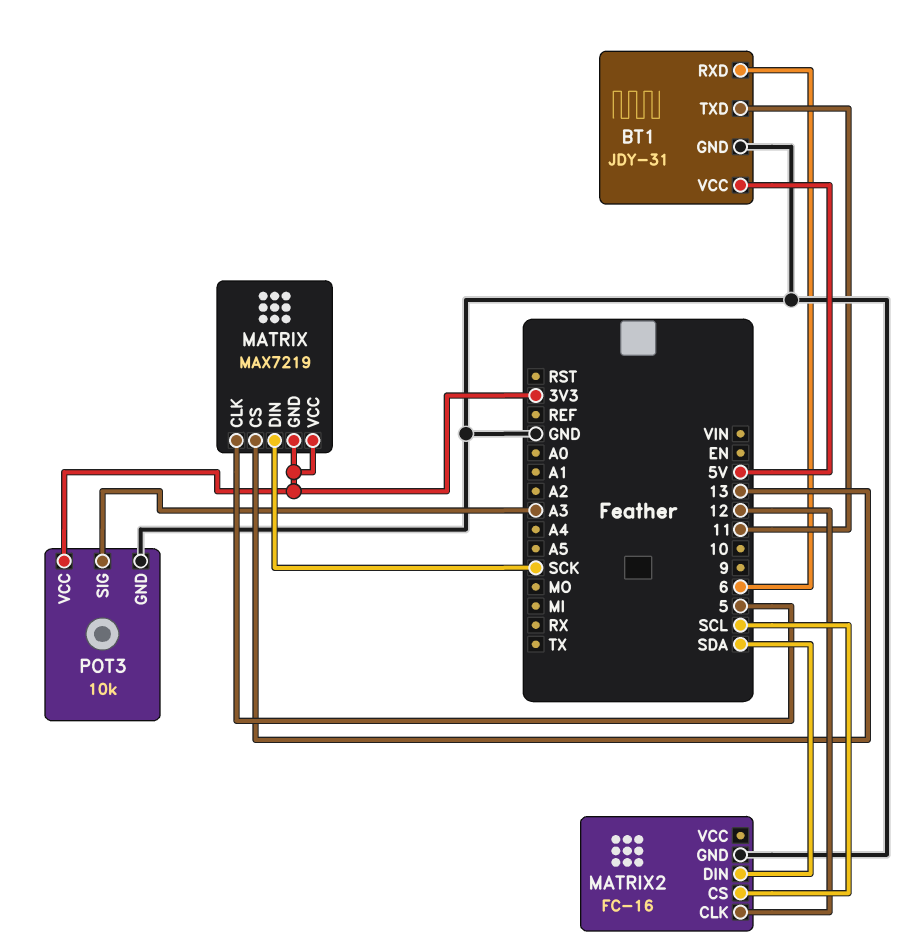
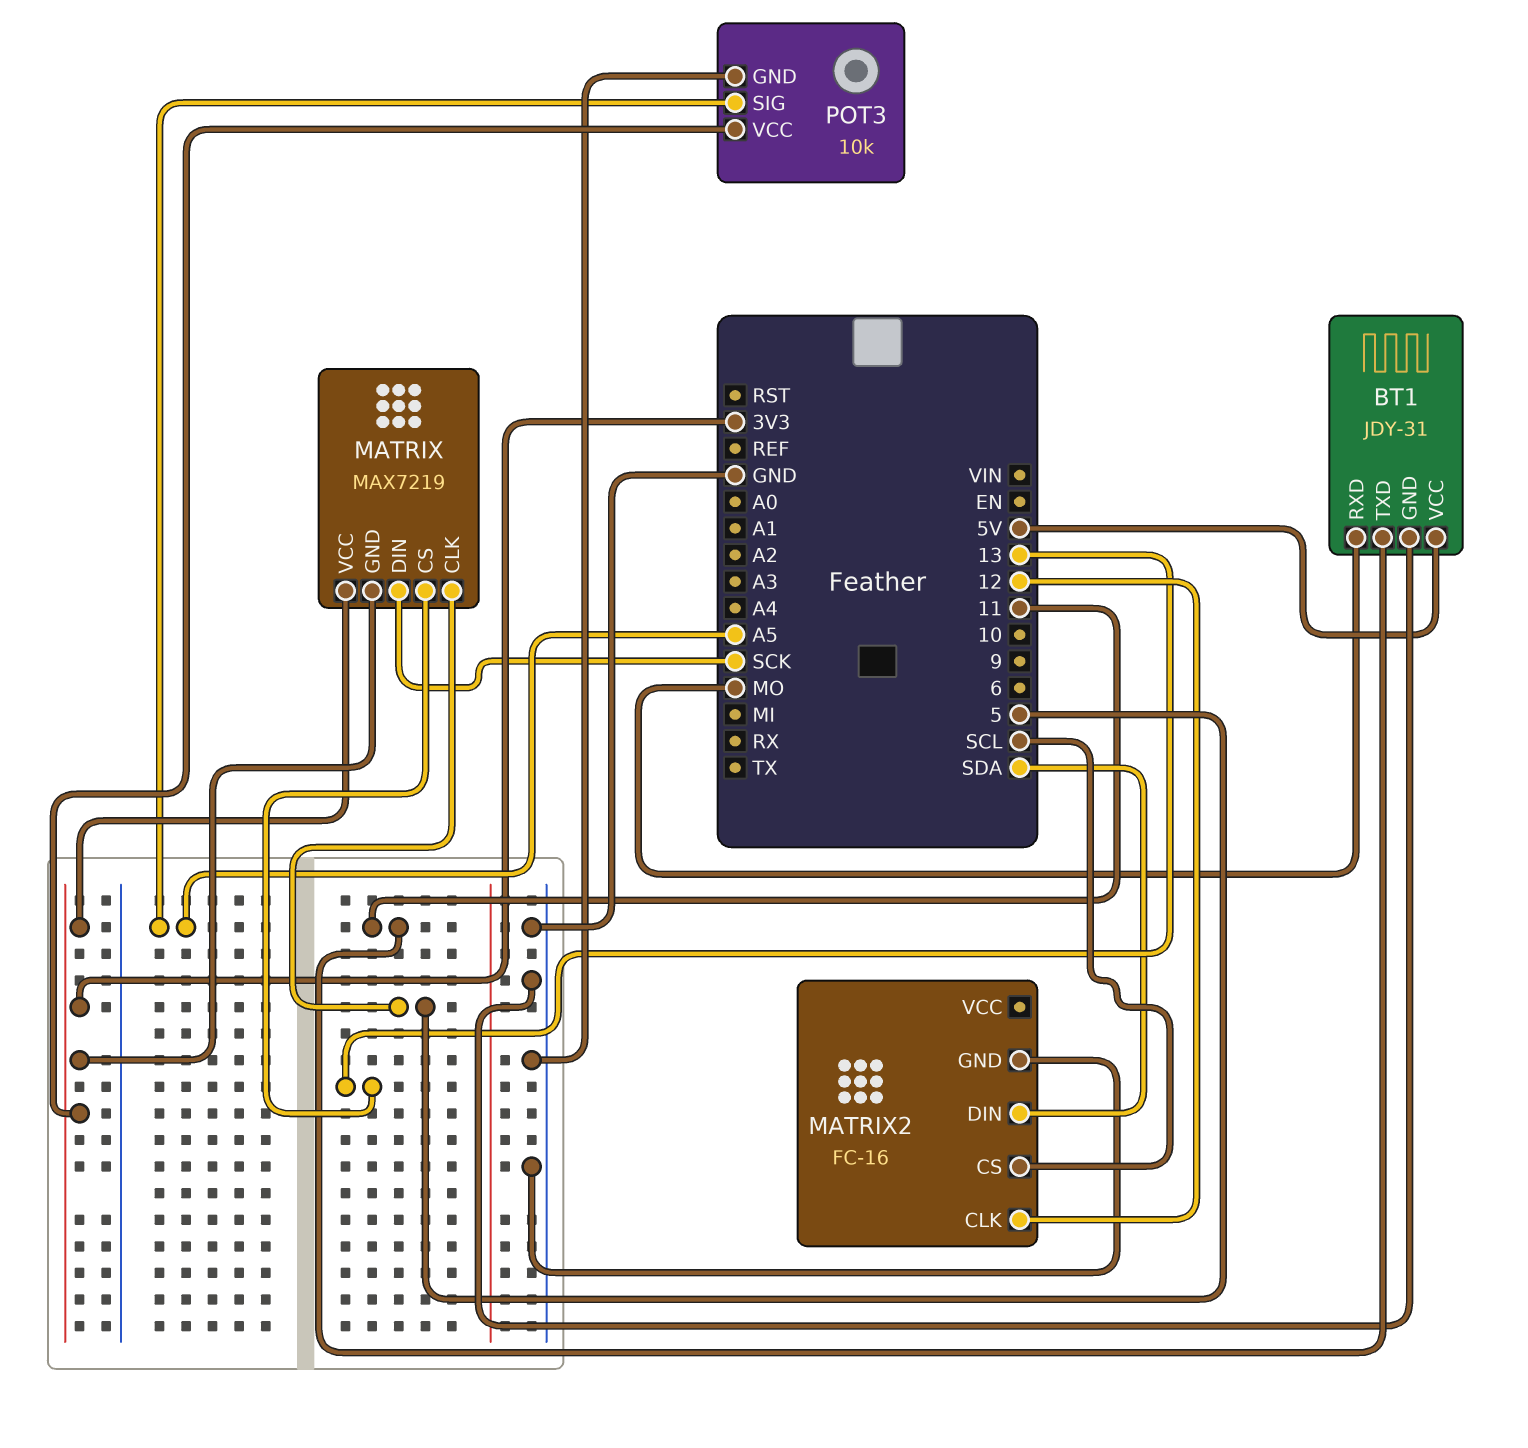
BT1 pin RXD: 6 -> MO
POT3 pin SIG: A3 -> A5

